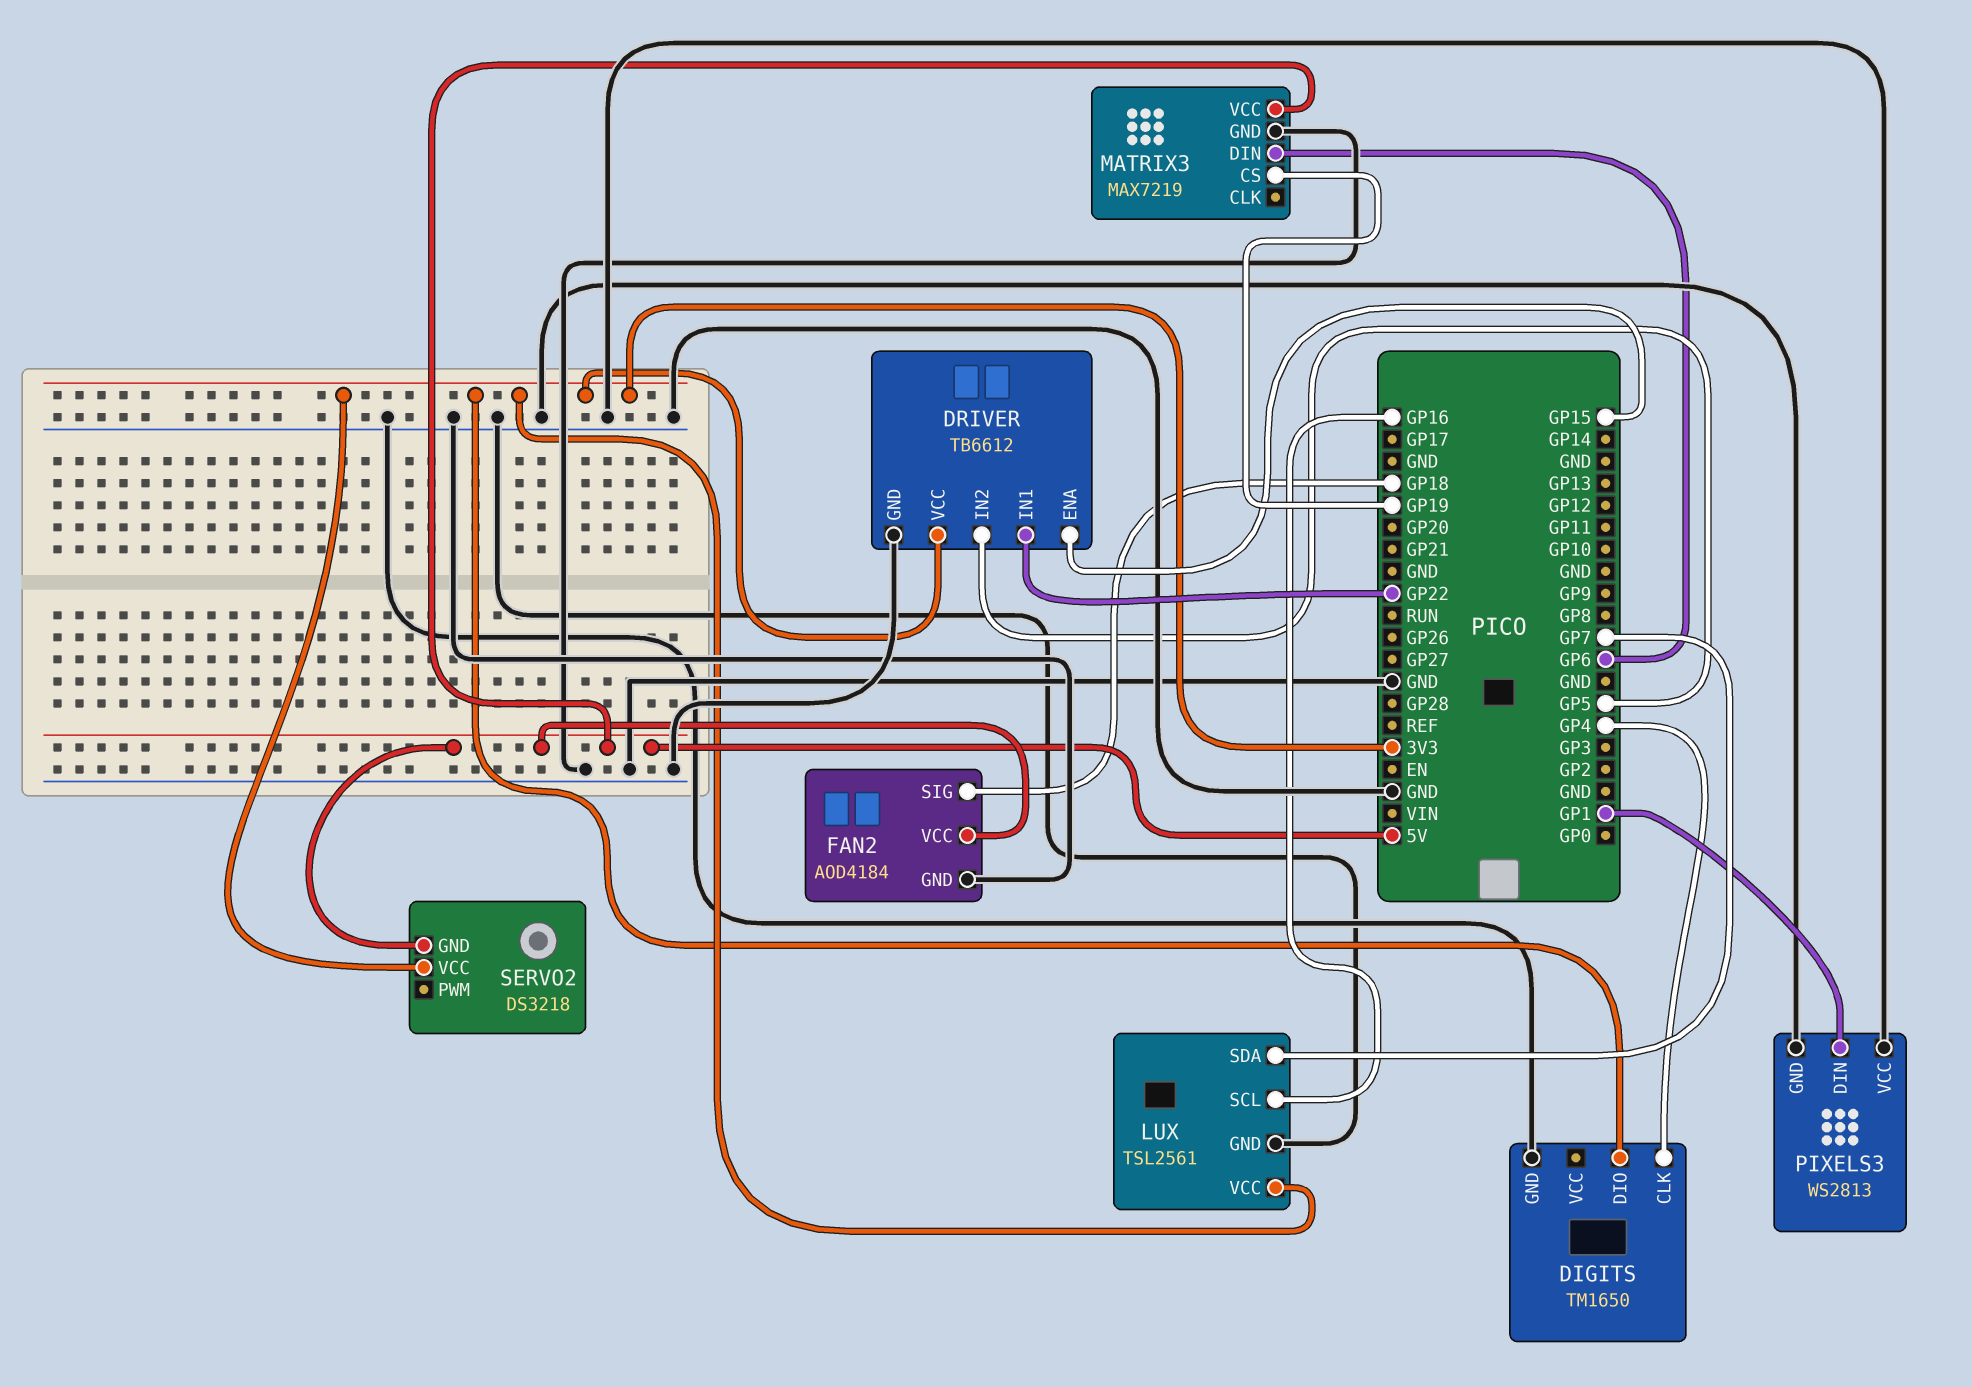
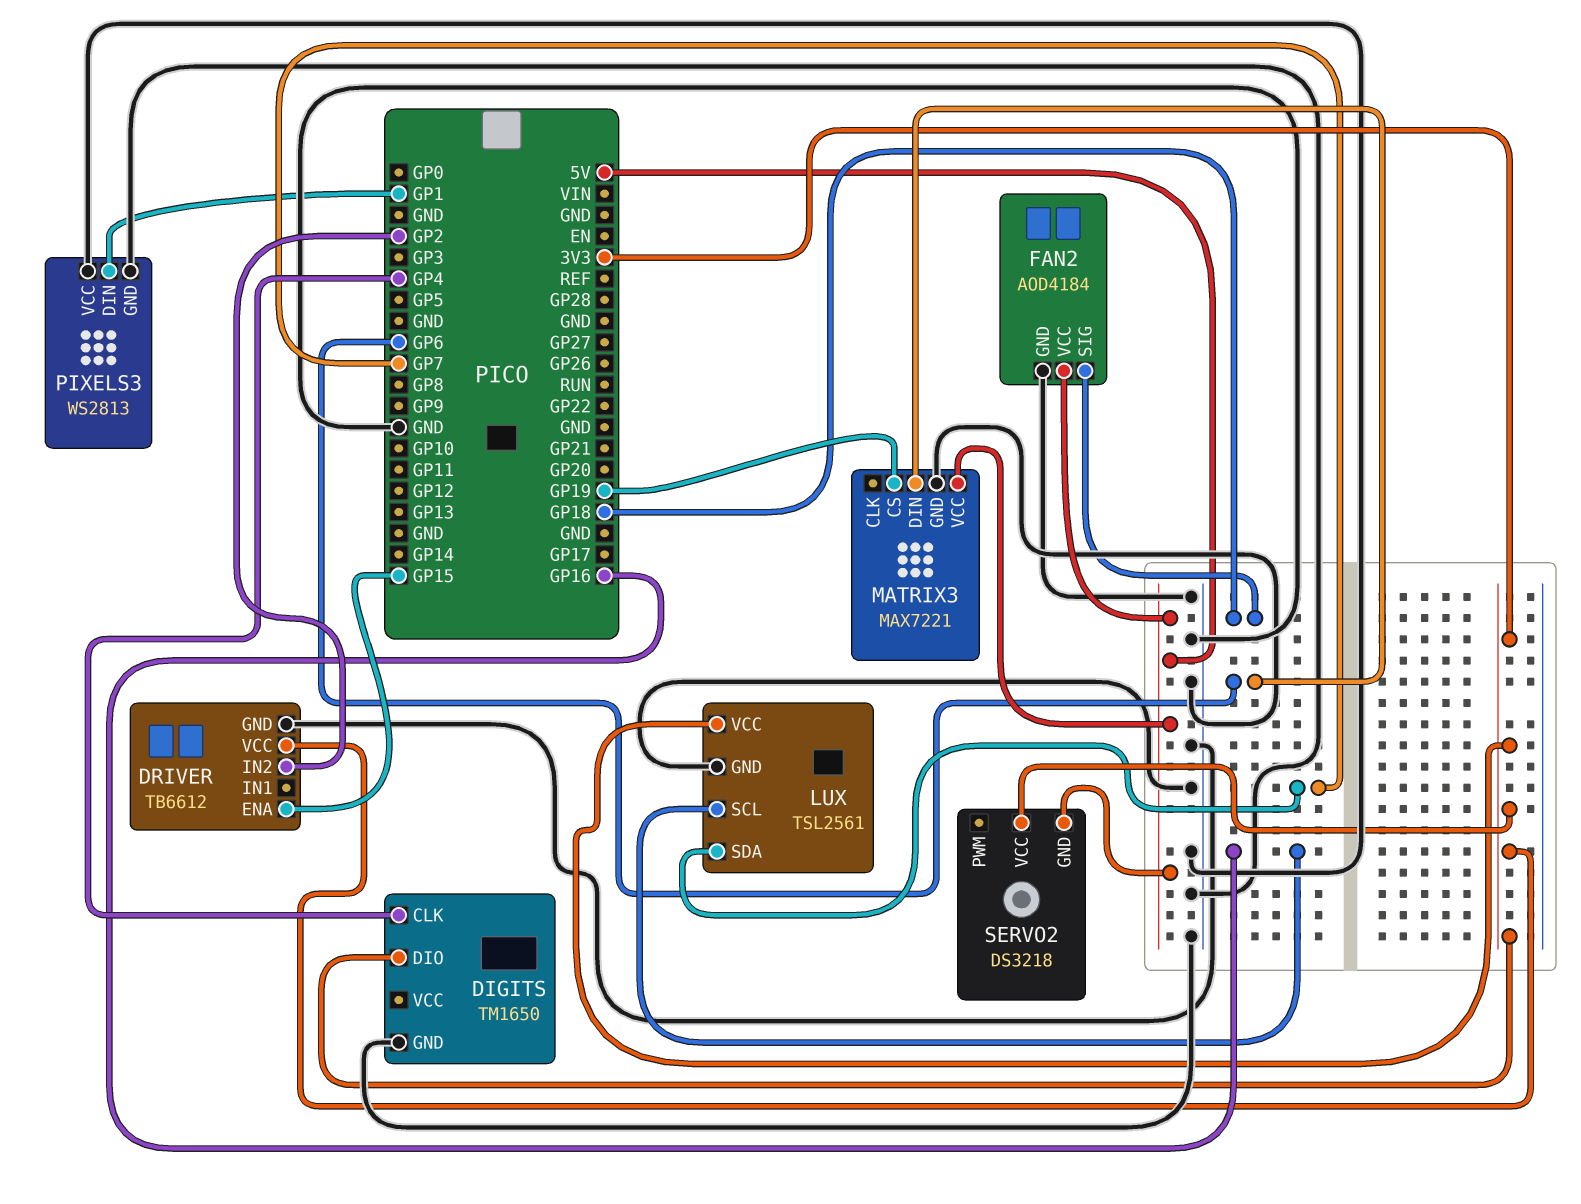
DRIVER pin IN1: GP22 -> none
DRIVER pin IN2: GP5 -> GP2
MATRIX3: MAX7219 -> MAX7221

